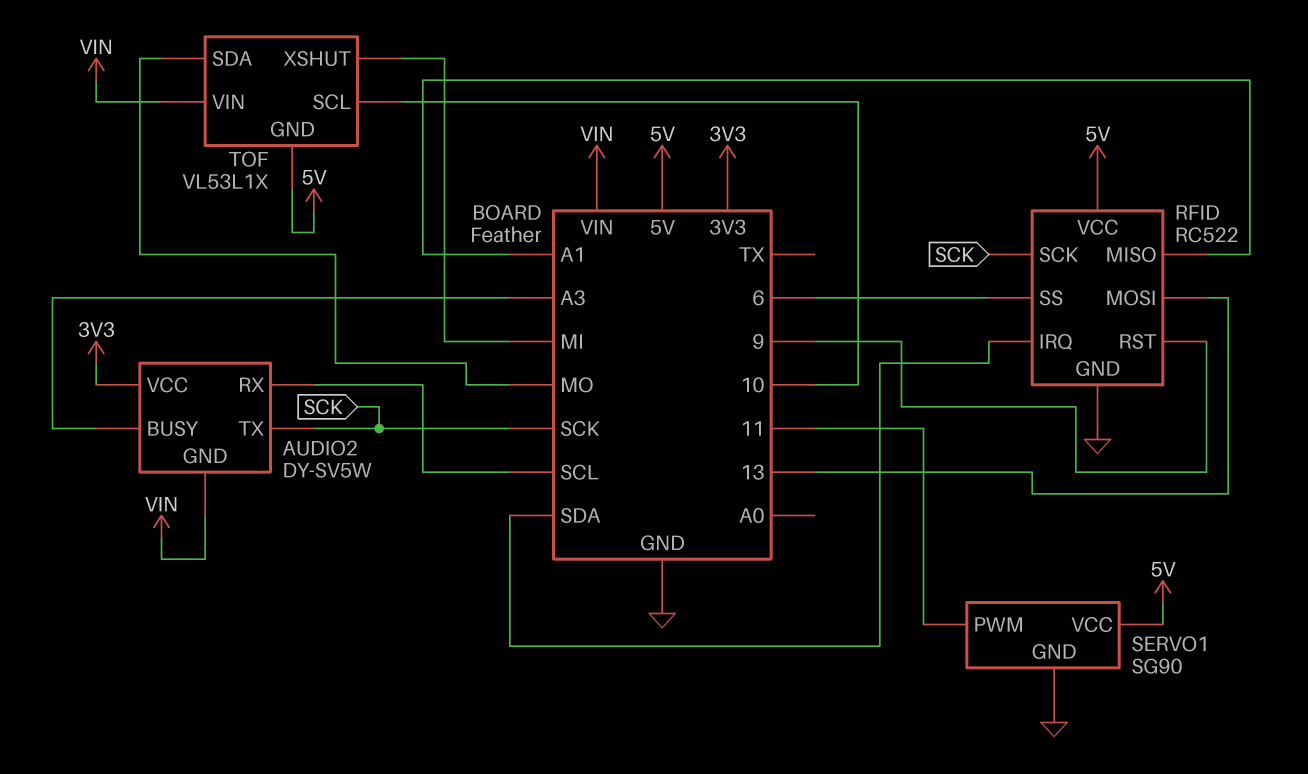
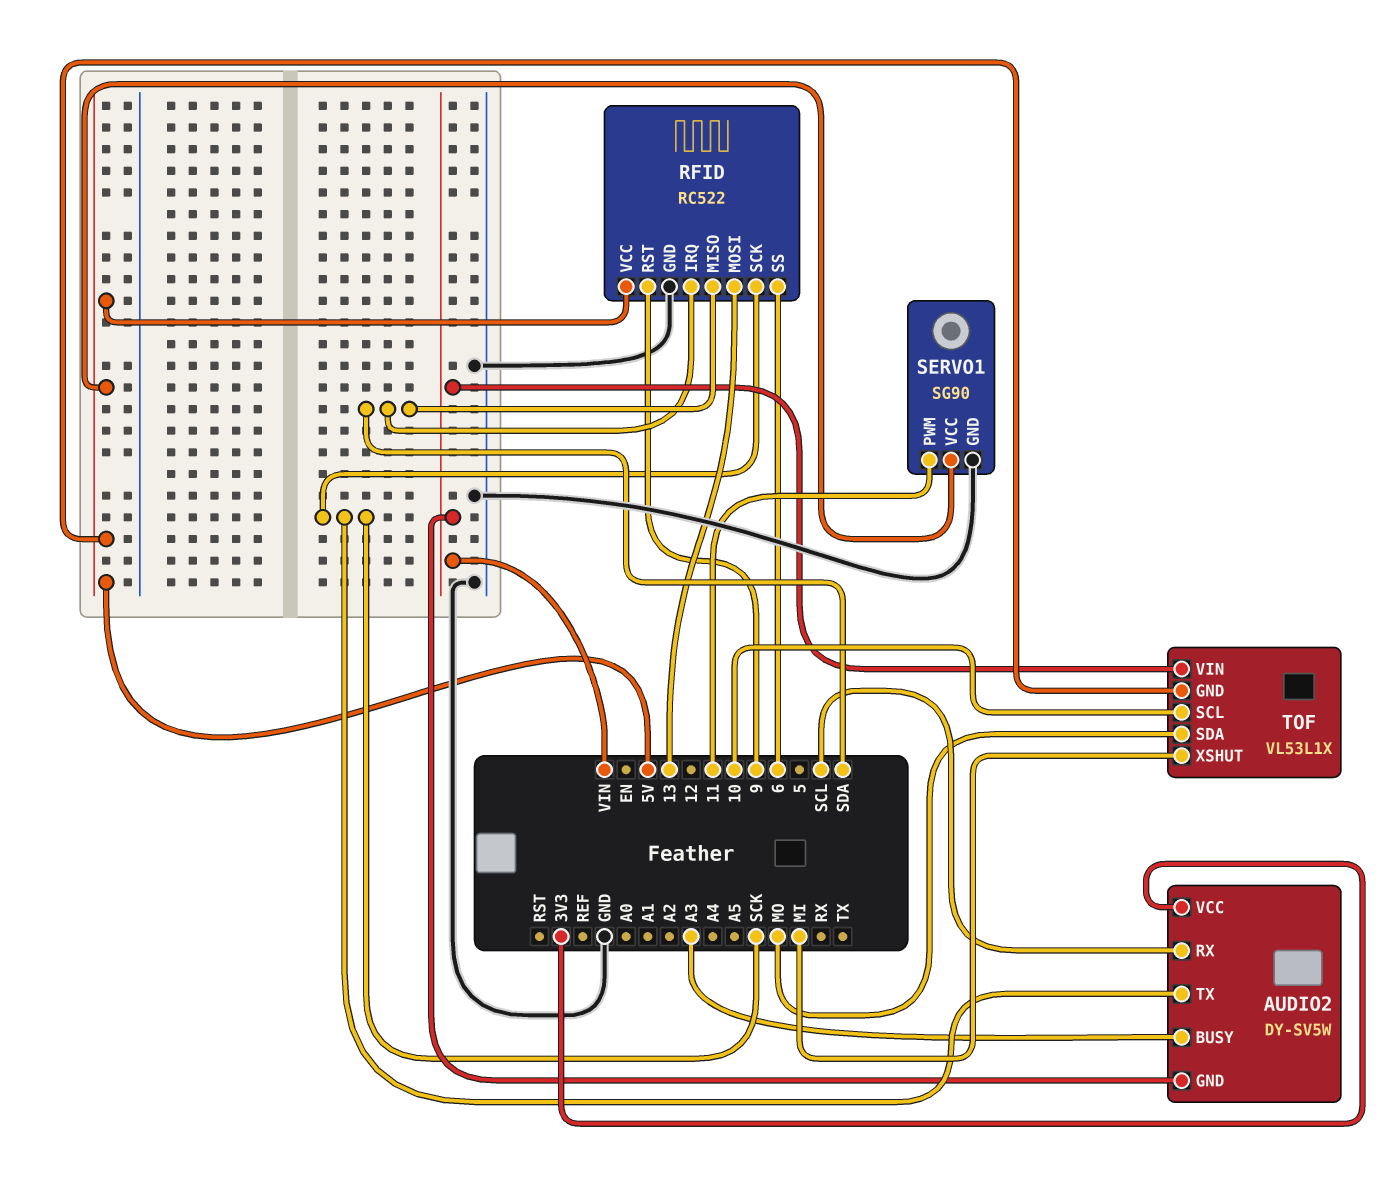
RFID pin MISO: A1 -> SDA

